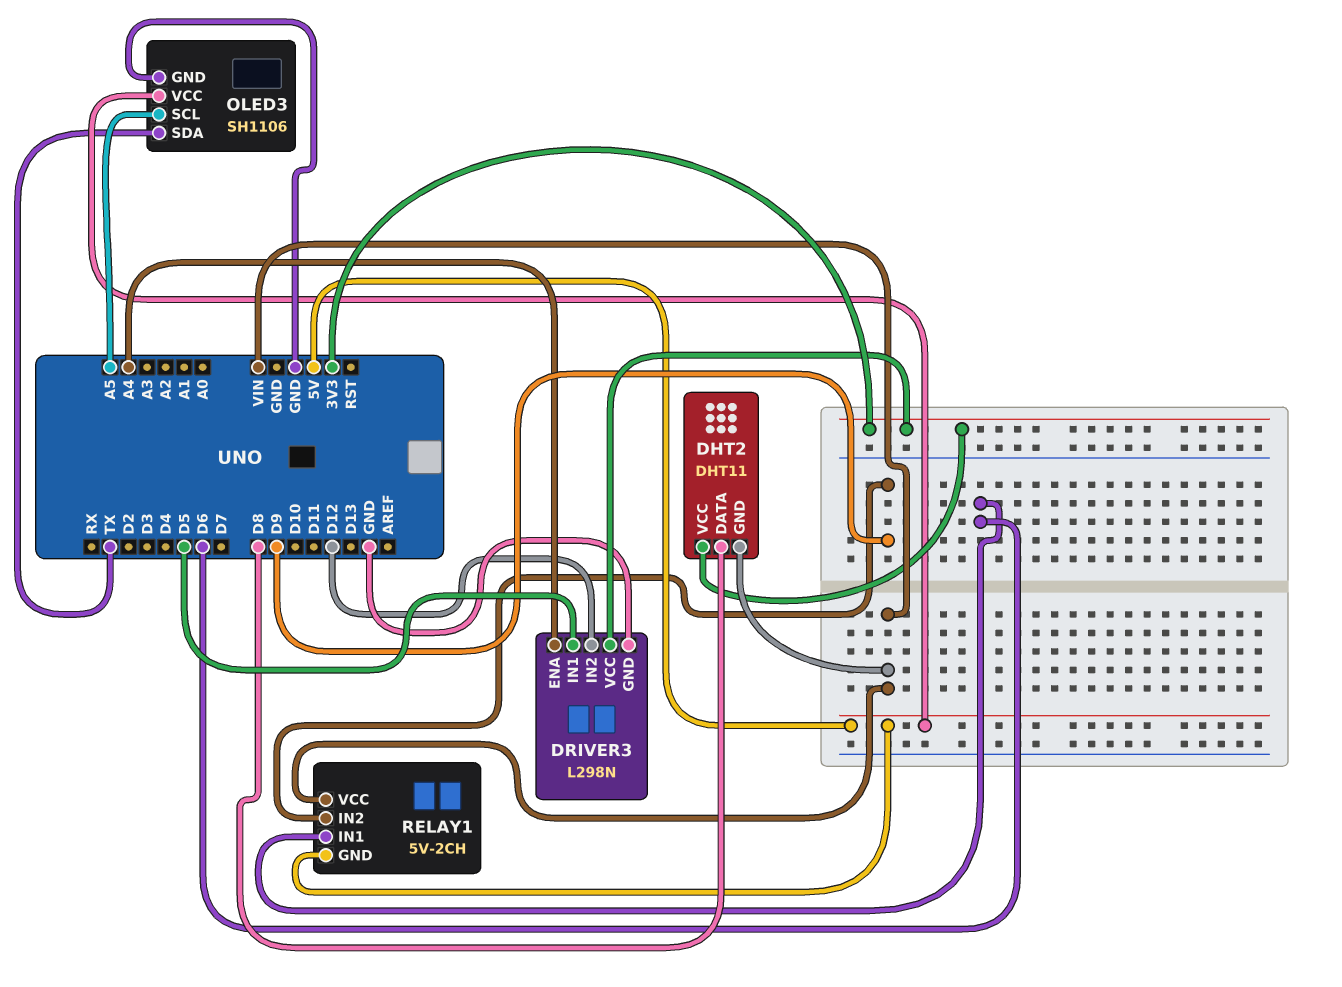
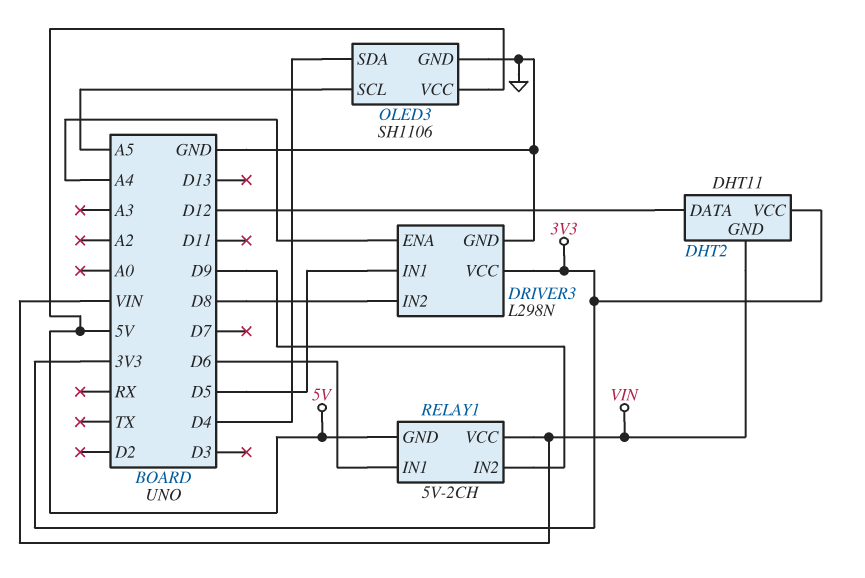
DHT2 pin DATA: D8 -> D12
DRIVER3 pin IN2: D12 -> D8
OLED3 pin SDA: TX -> D4

